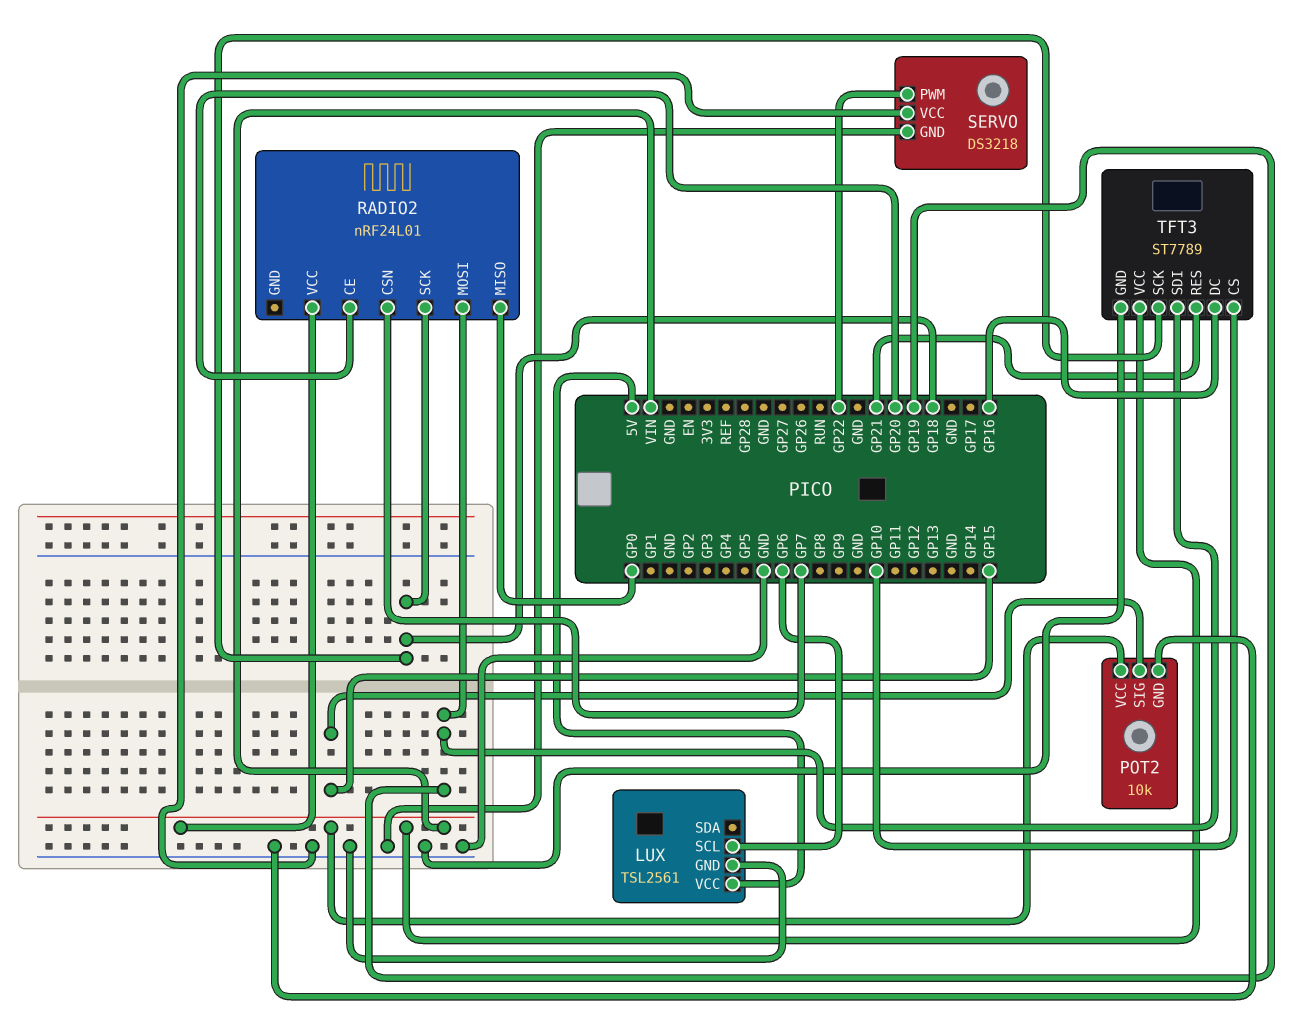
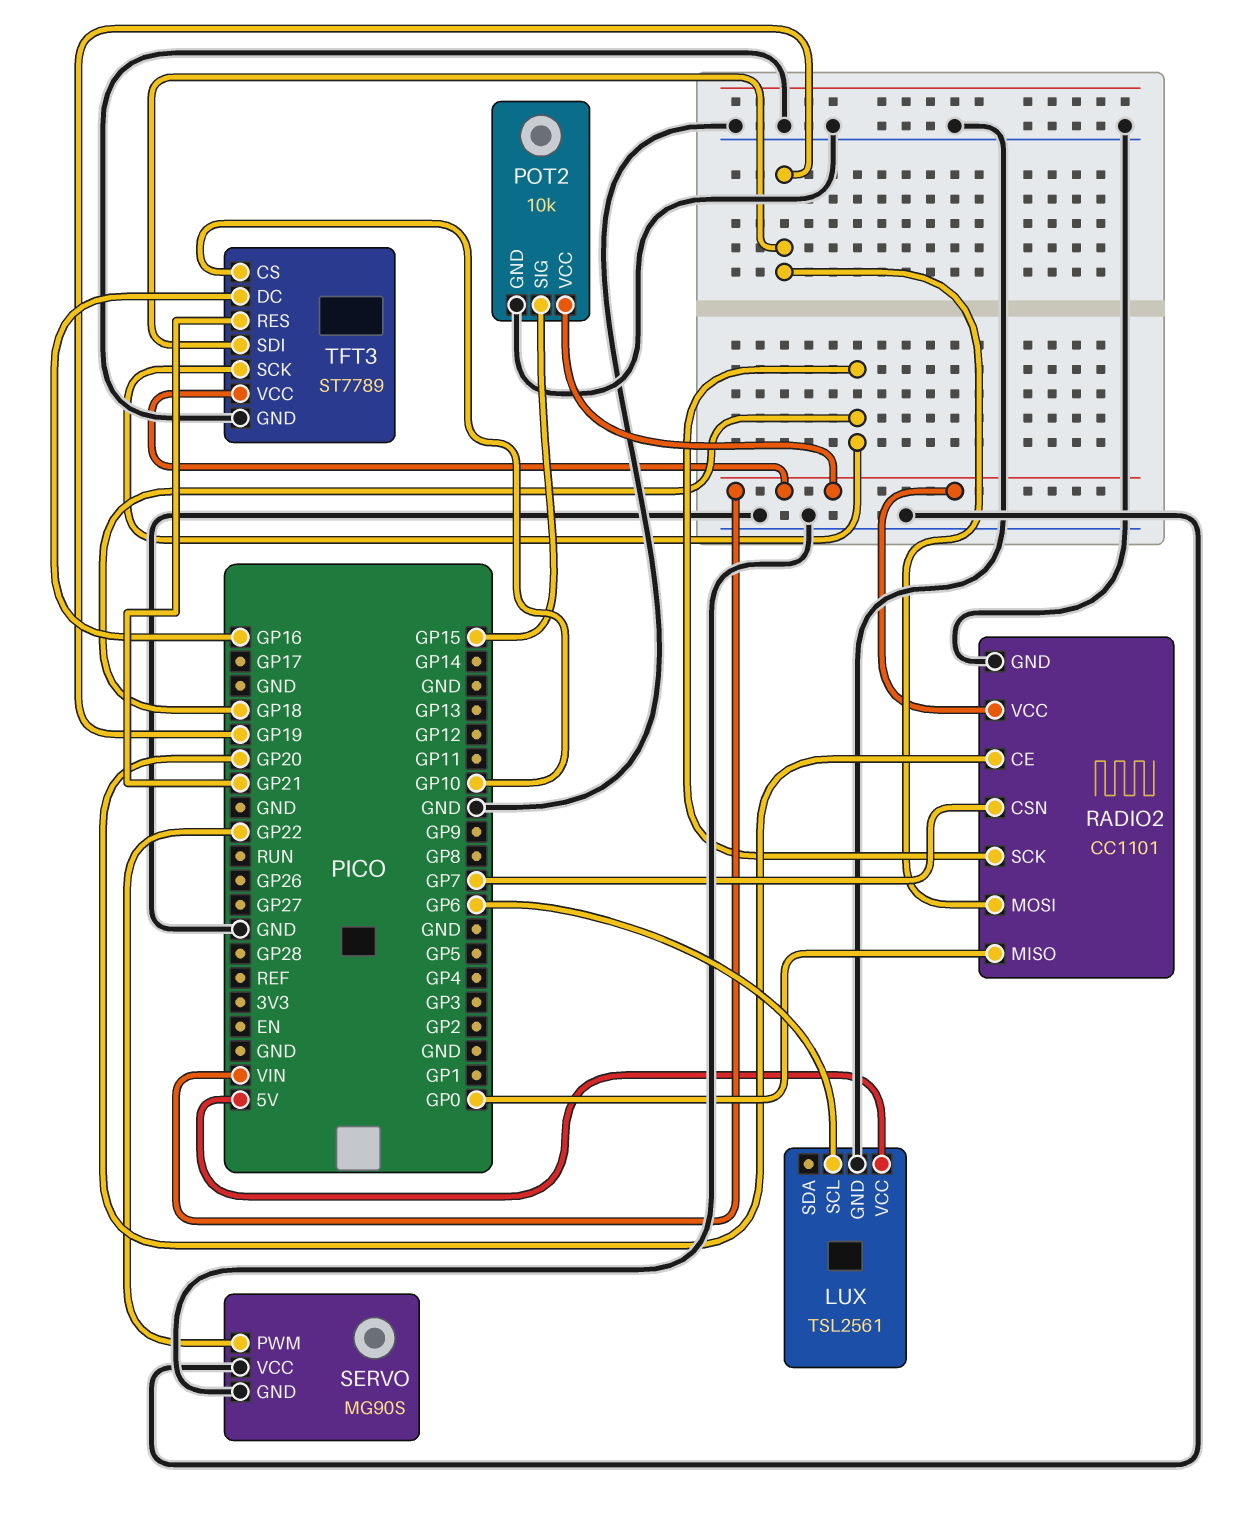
RADIO2: nRF24L01 -> CC1101
RADIO2 pin GND: none -> GND
SERVO: DS3218 -> MG90S

